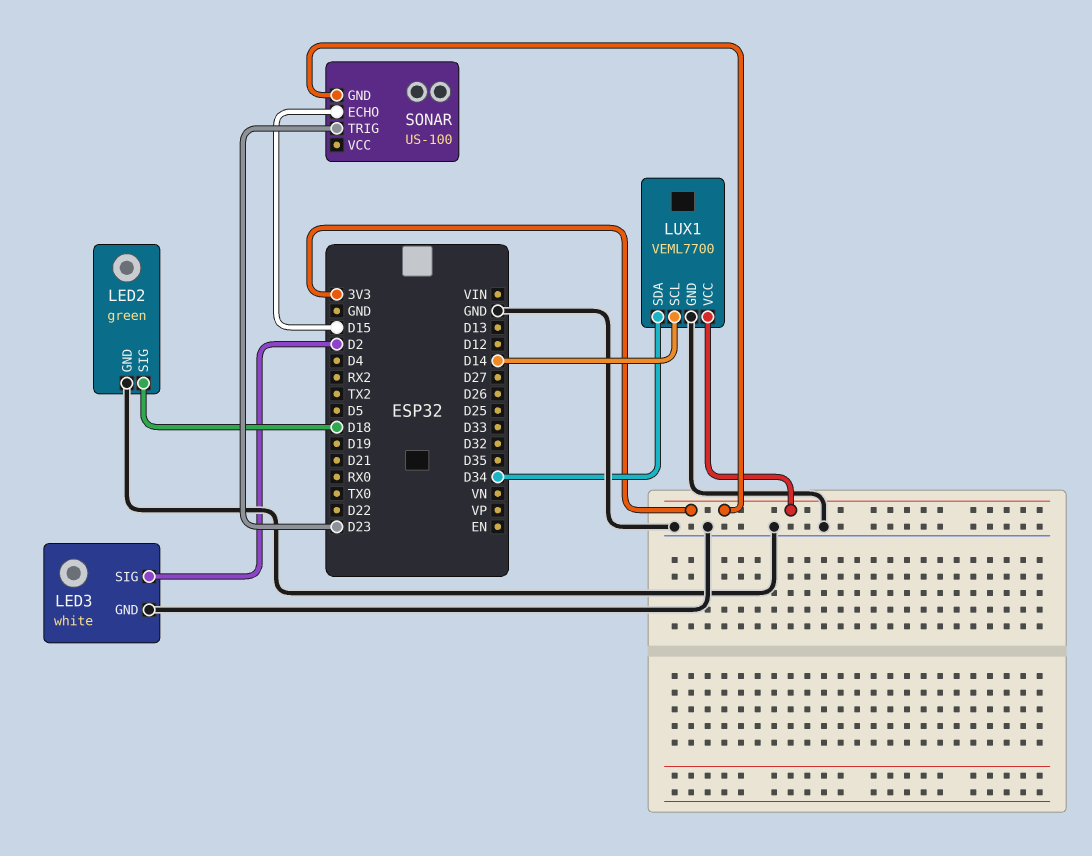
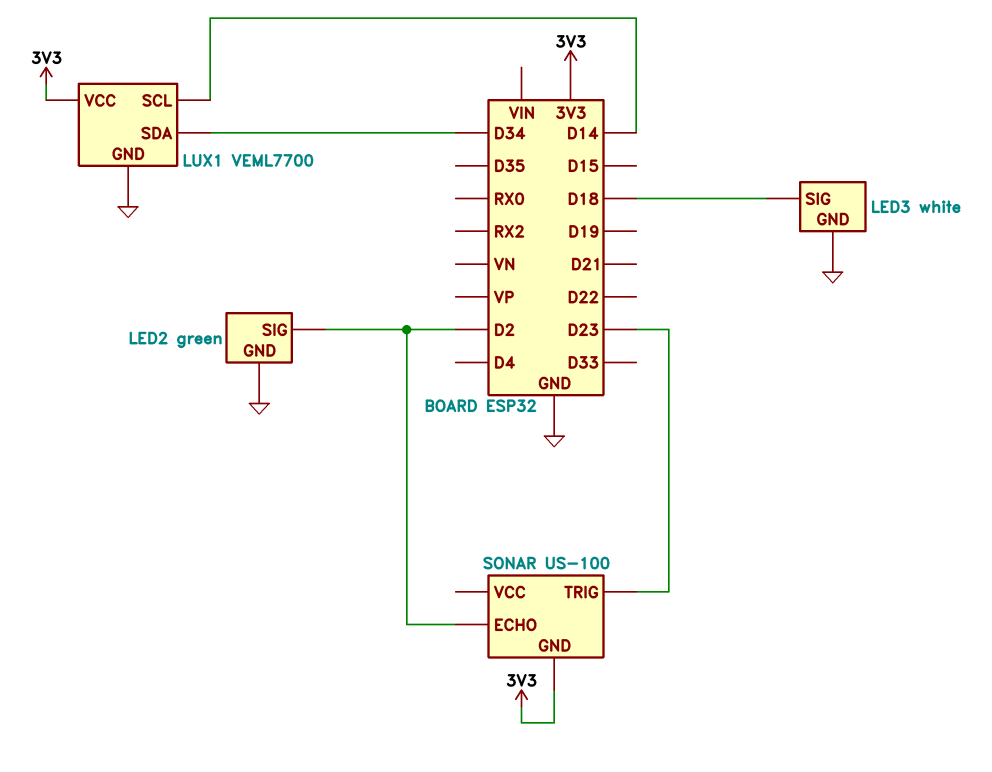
LED2 pin SIG: D18 -> D2
LED3 pin SIG: D2 -> D18
SONAR pin ECHO: D15 -> D2

